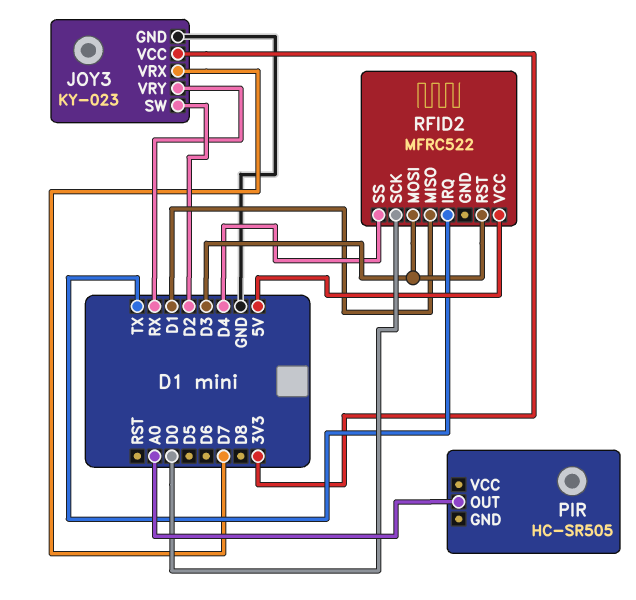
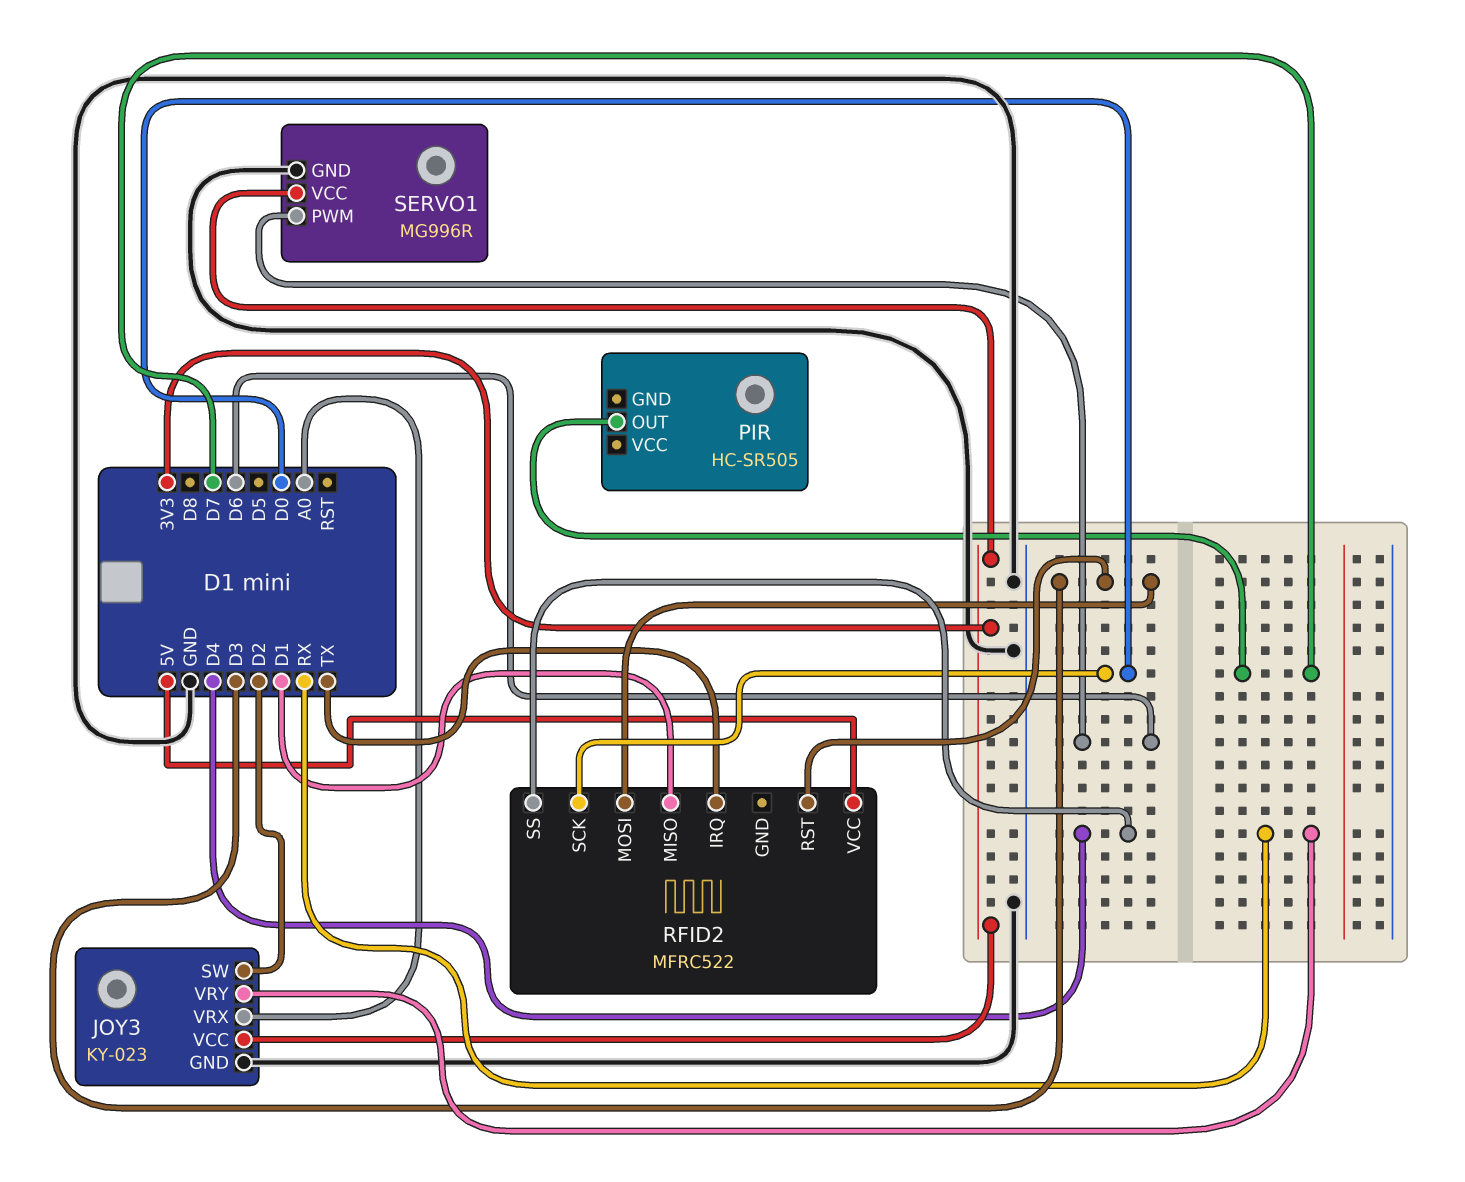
JOY3 pin VRX: D7 -> A0
PIR pin OUT: A0 -> D7
SERVO1: none -> MG996R
SERVO1 pin GND: none -> GND
SERVO1 pin PWM: none -> D6
SERVO1 pin VCC: none -> 3V3

